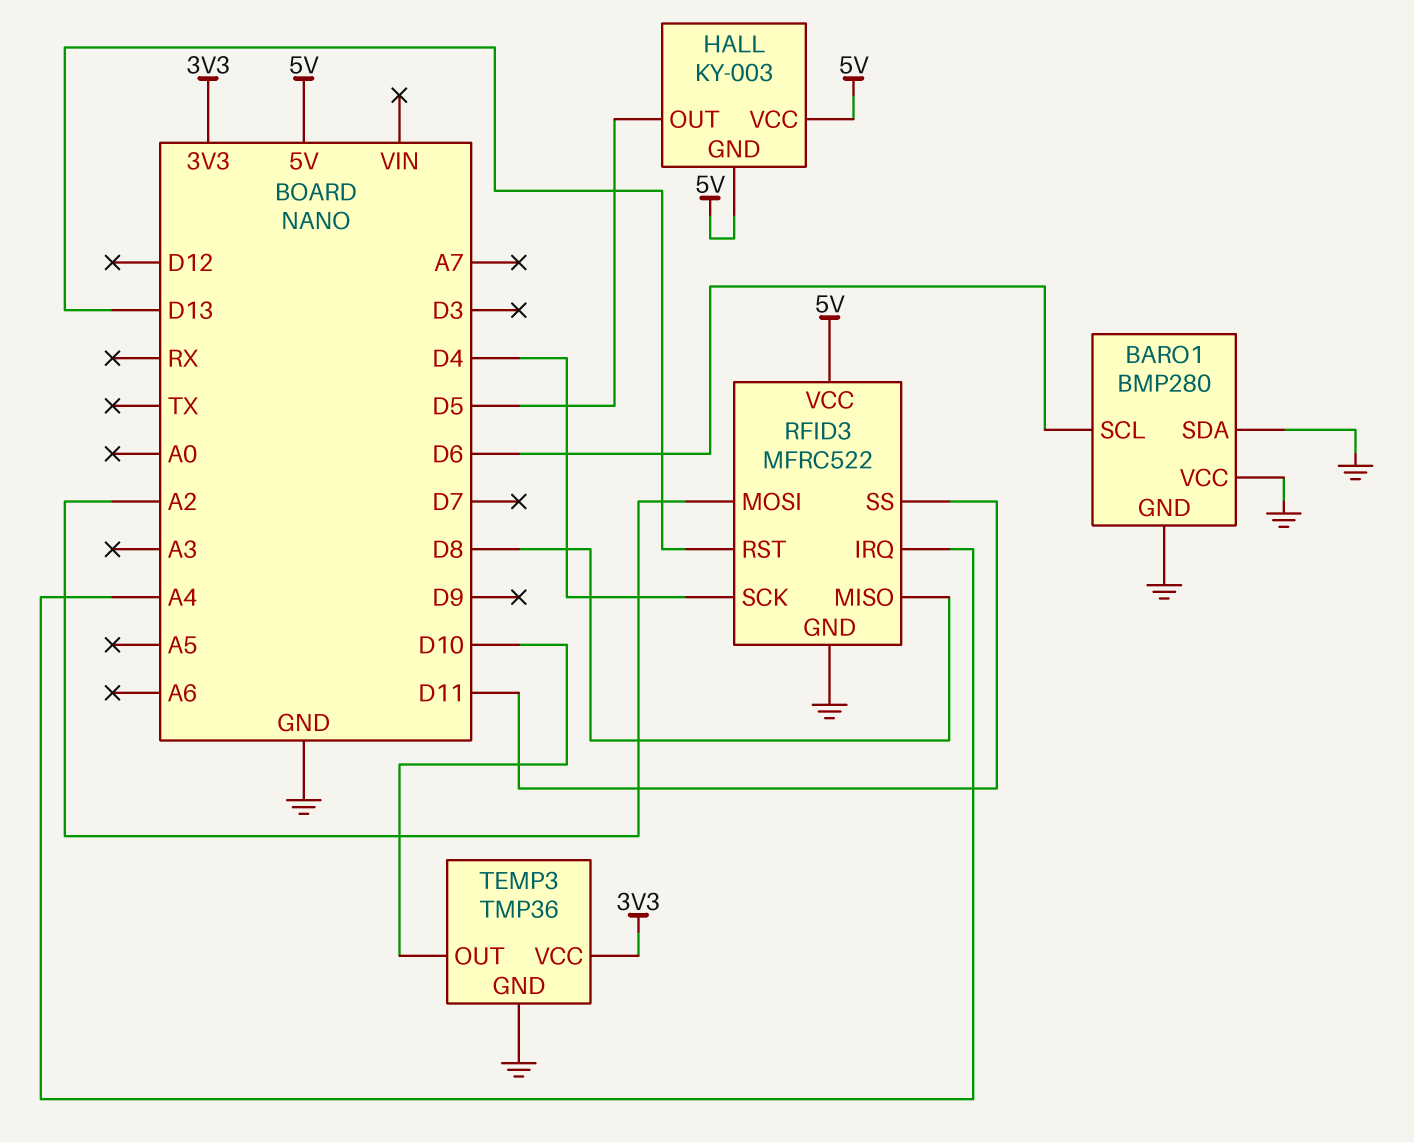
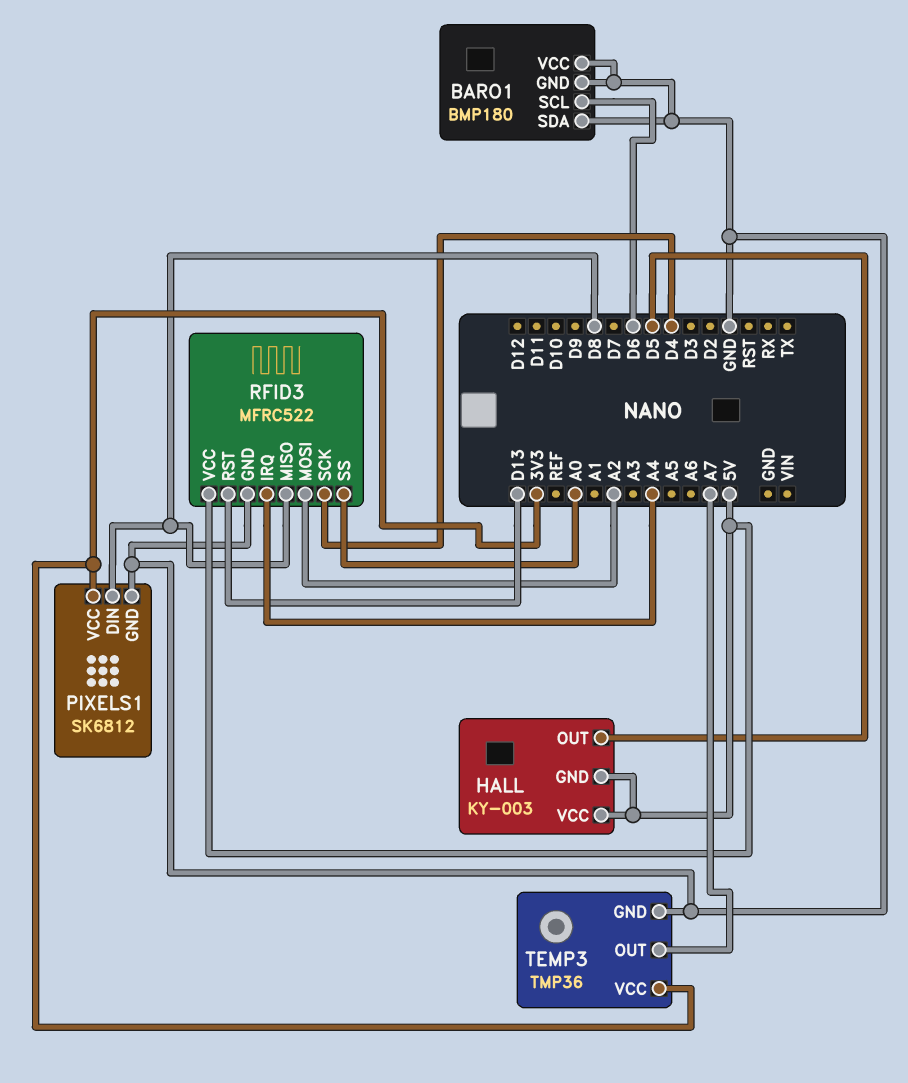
BARO1: BMP280 -> BMP180
PIXELS1: none -> SK6812
PIXELS1 pin DIN: none -> D8
PIXELS1 pin GND: none -> GND
PIXELS1 pin VCC: none -> 3V3
RFID3 pin SS: D11 -> A0
TEMP3 pin OUT: D10 -> A7

